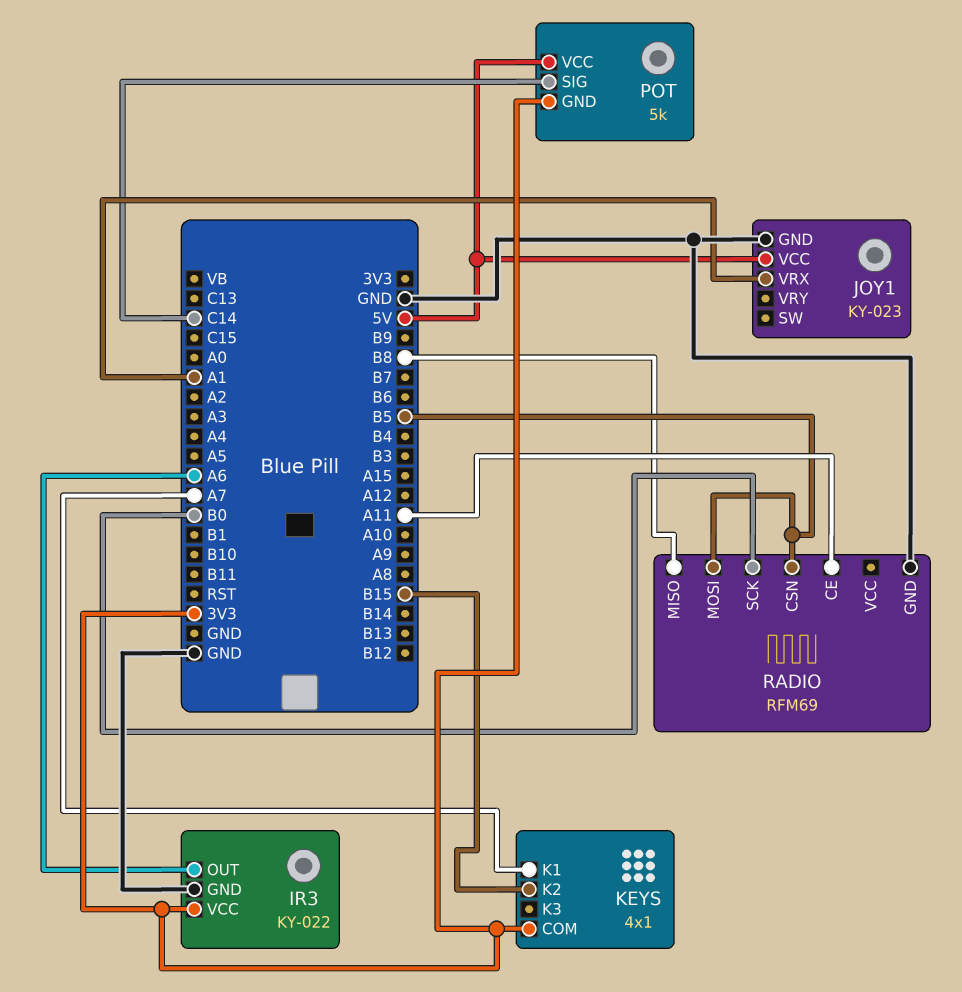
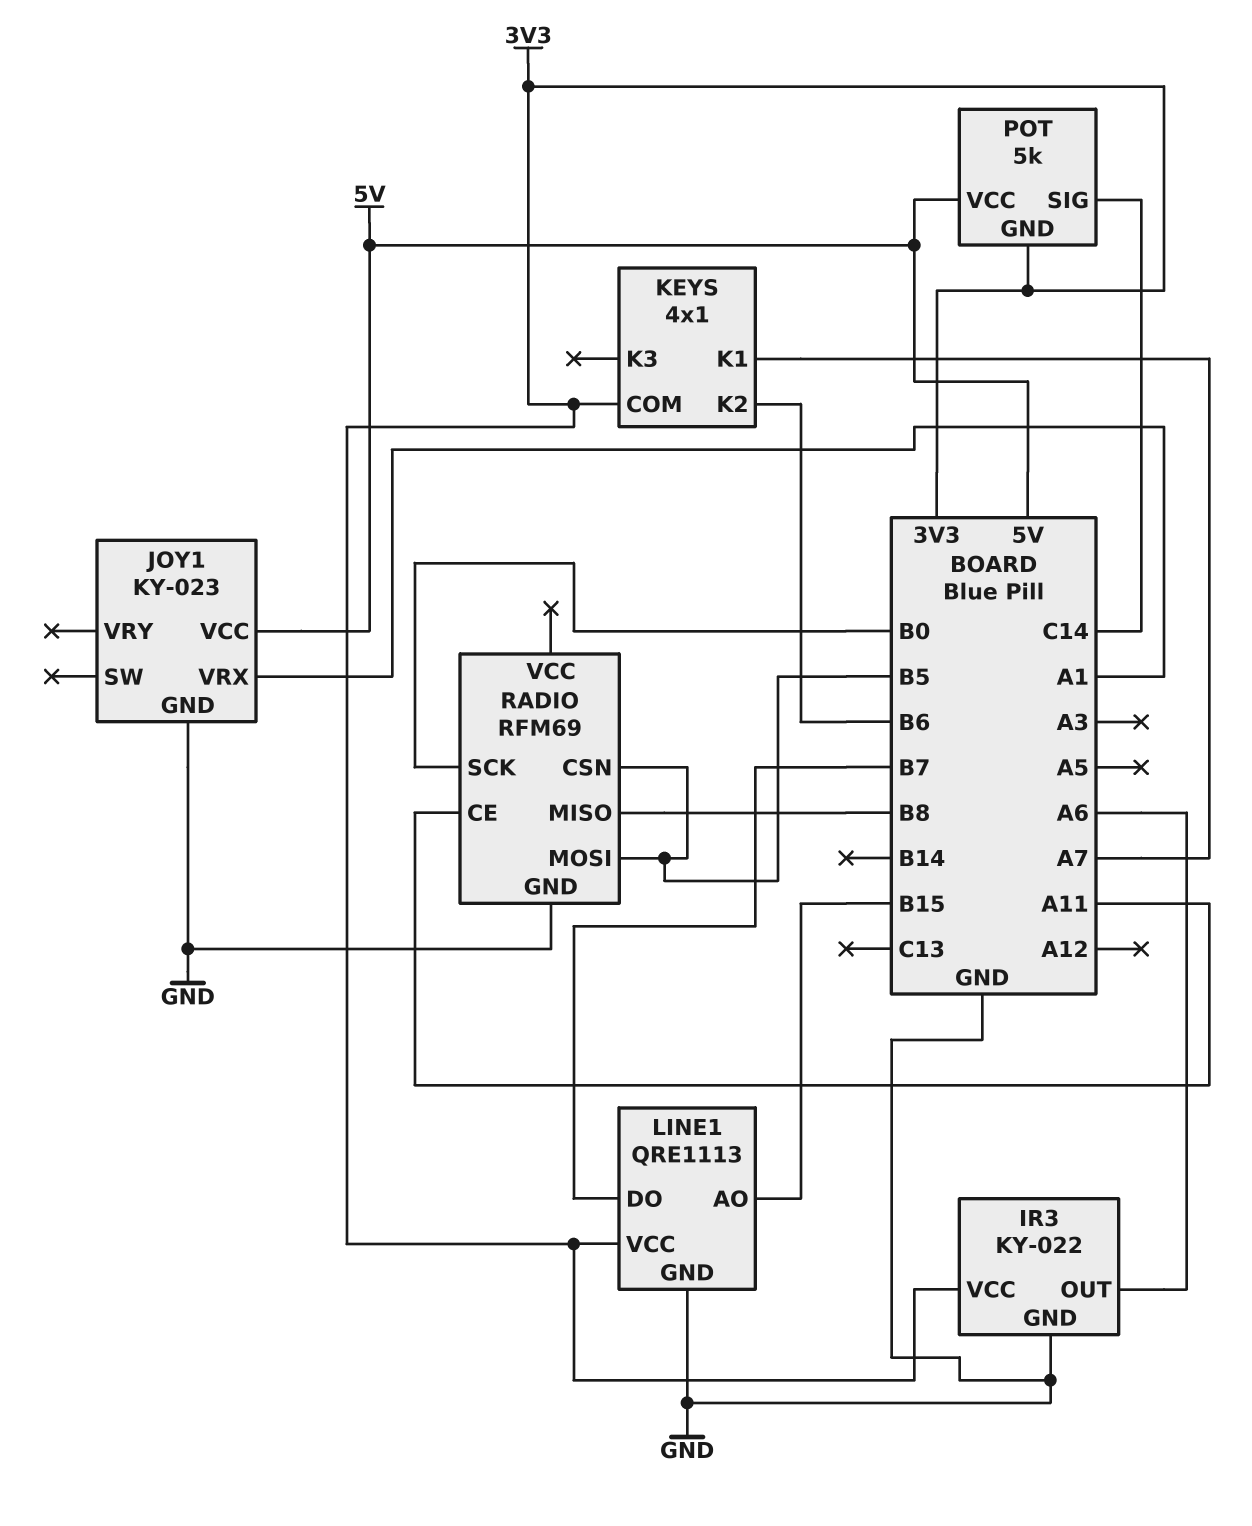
KEYS pin K2: B15 -> B6
LINE1: none -> QRE1113
LINE1 pin AO: none -> B15
LINE1 pin DO: none -> B7
LINE1 pin GND: none -> GND
LINE1 pin VCC: none -> 3V3

